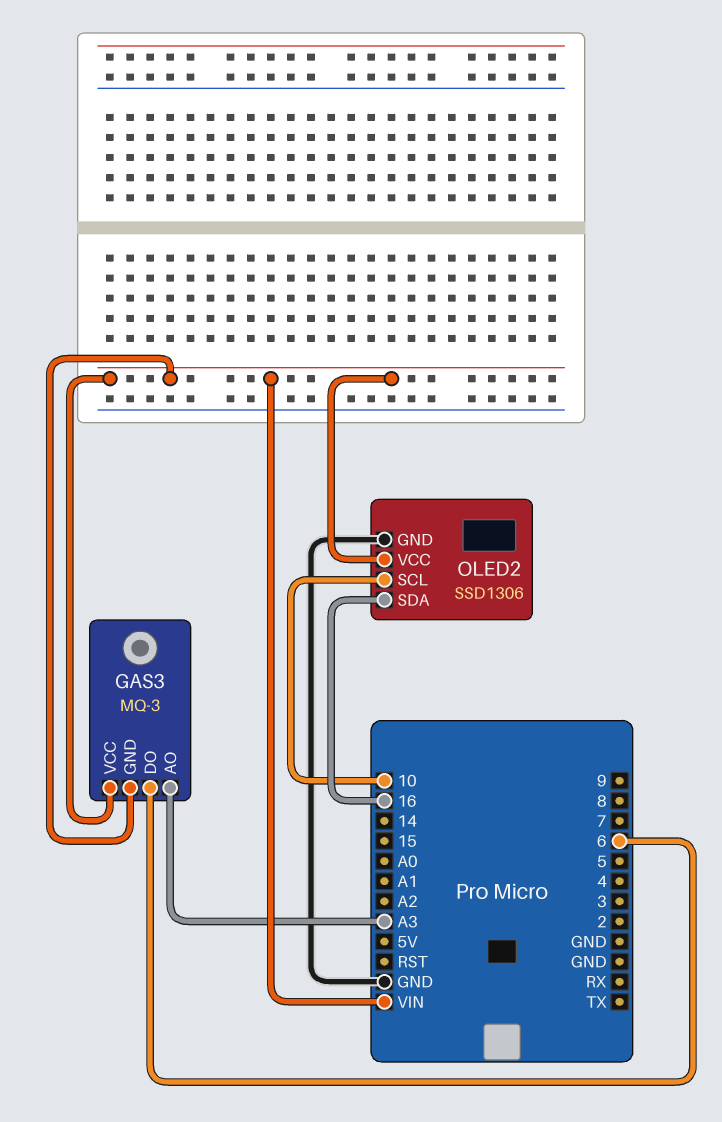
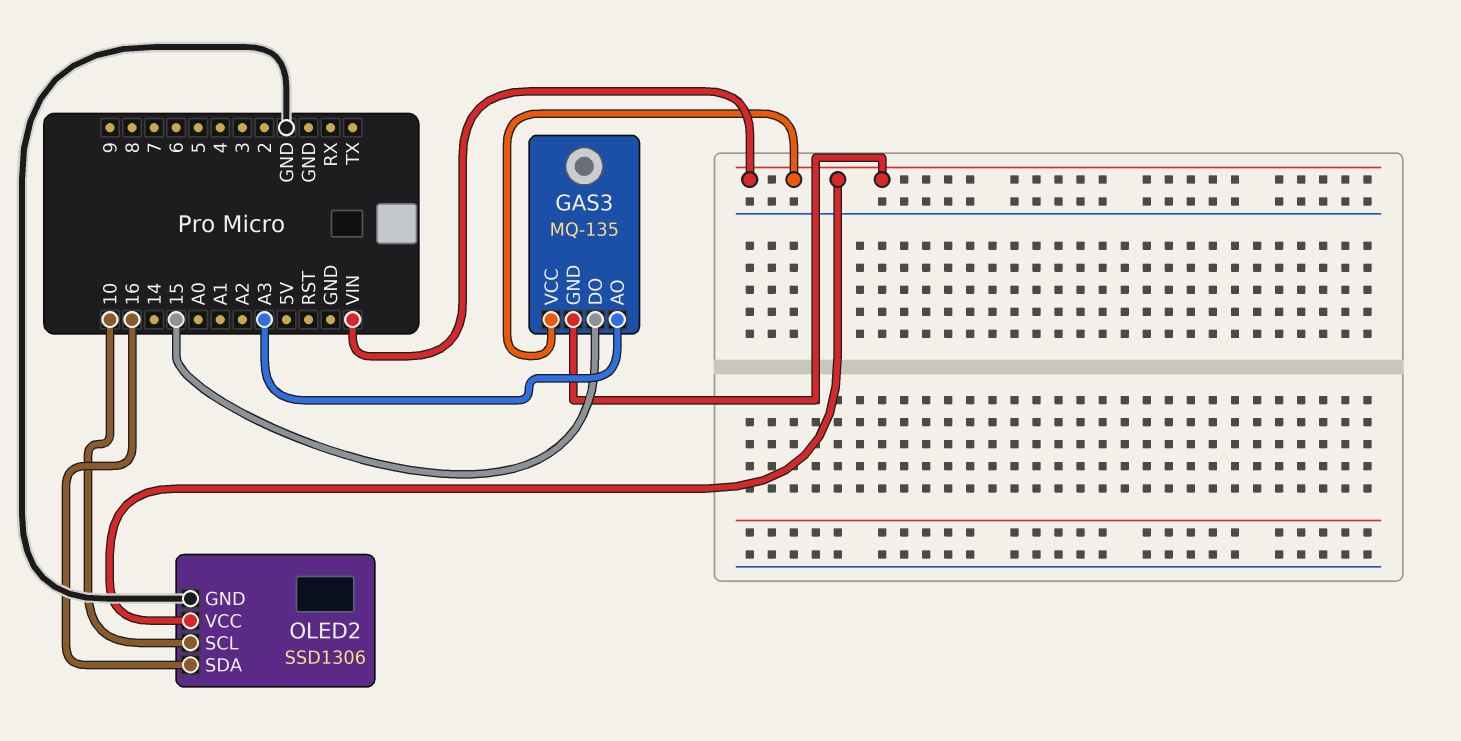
GAS3: MQ-3 -> MQ-135
GAS3 pin DO: 6 -> 15

